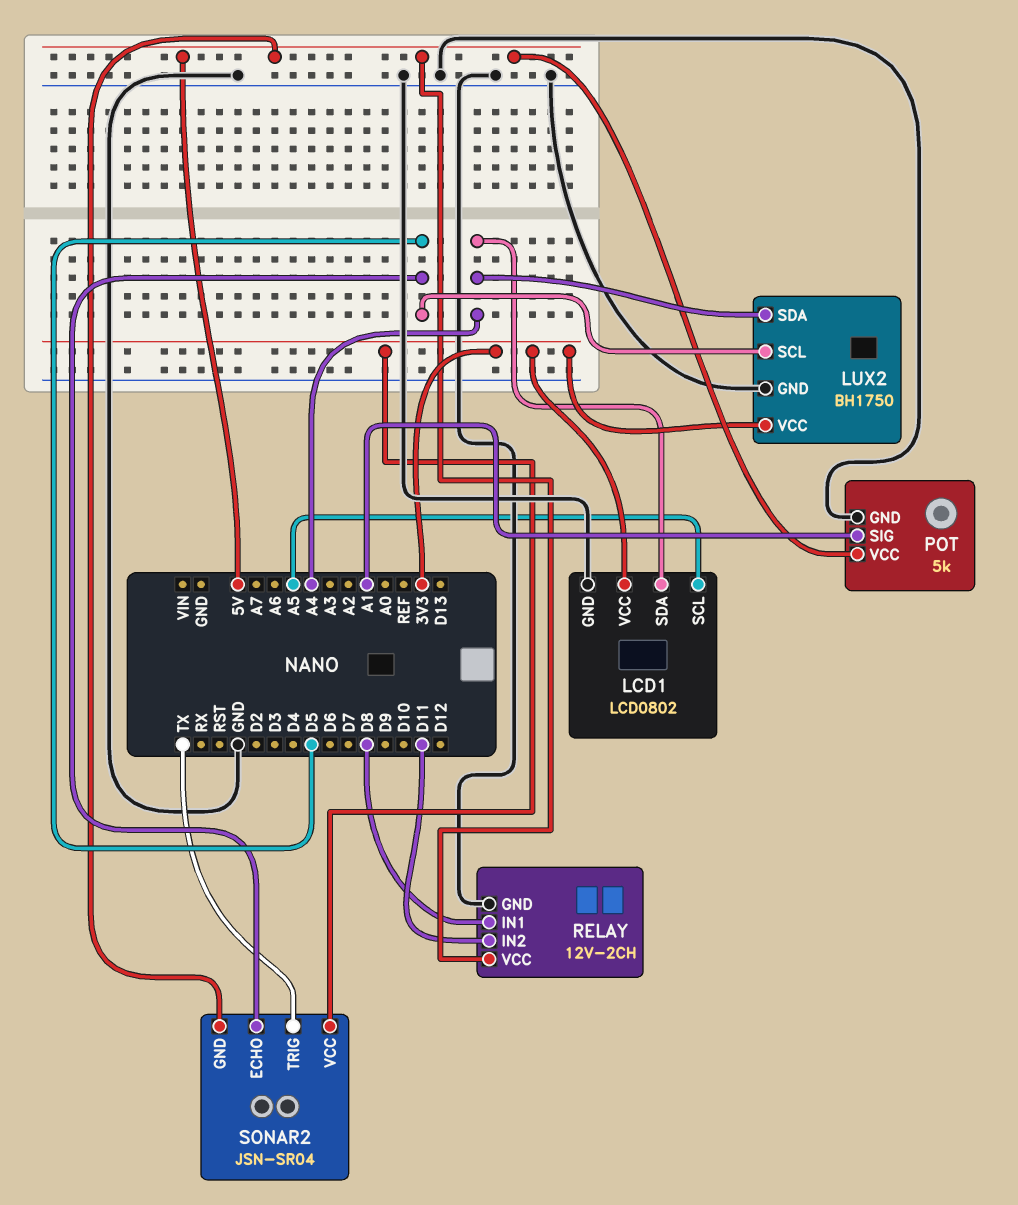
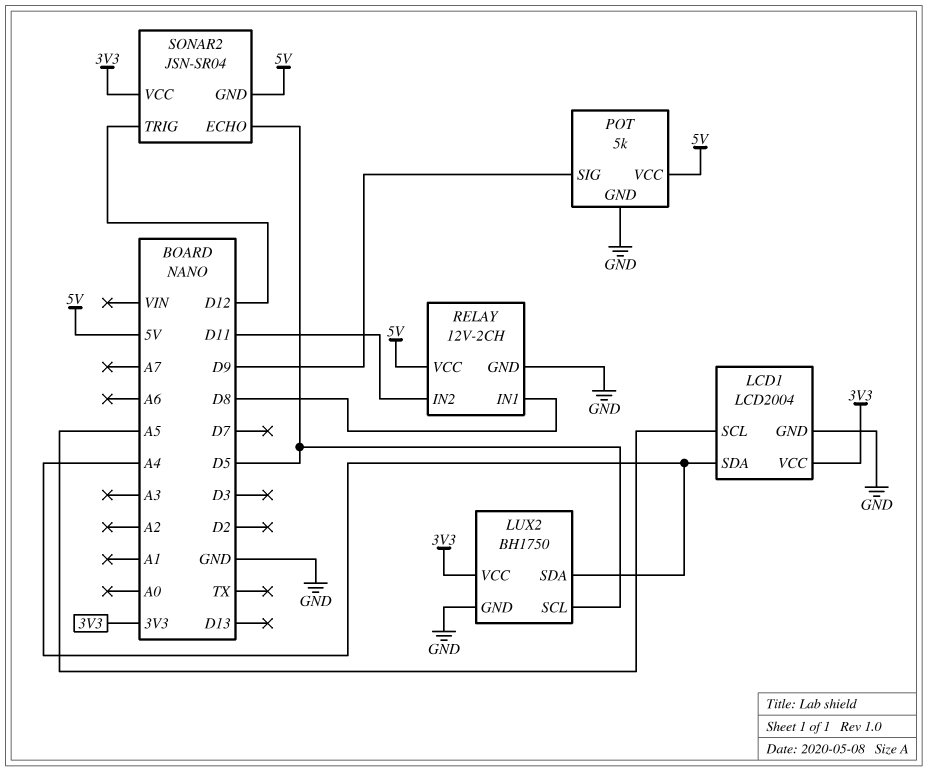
LCD1: LCD0802 -> LCD2004
POT pin SIG: A1 -> D9
SONAR2 pin TRIG: TX -> D12

